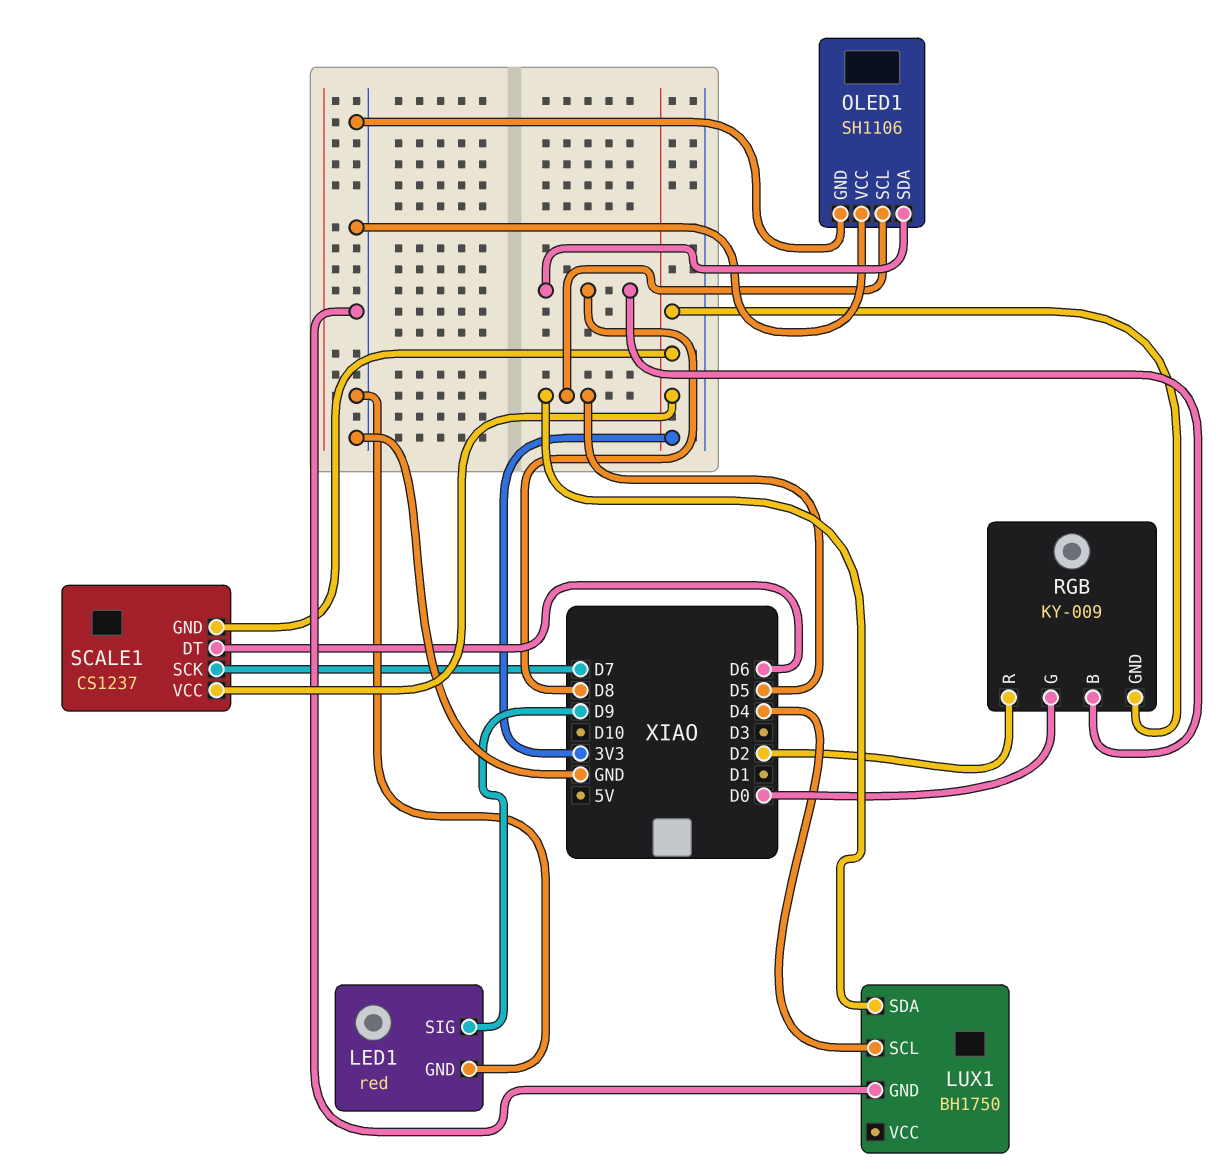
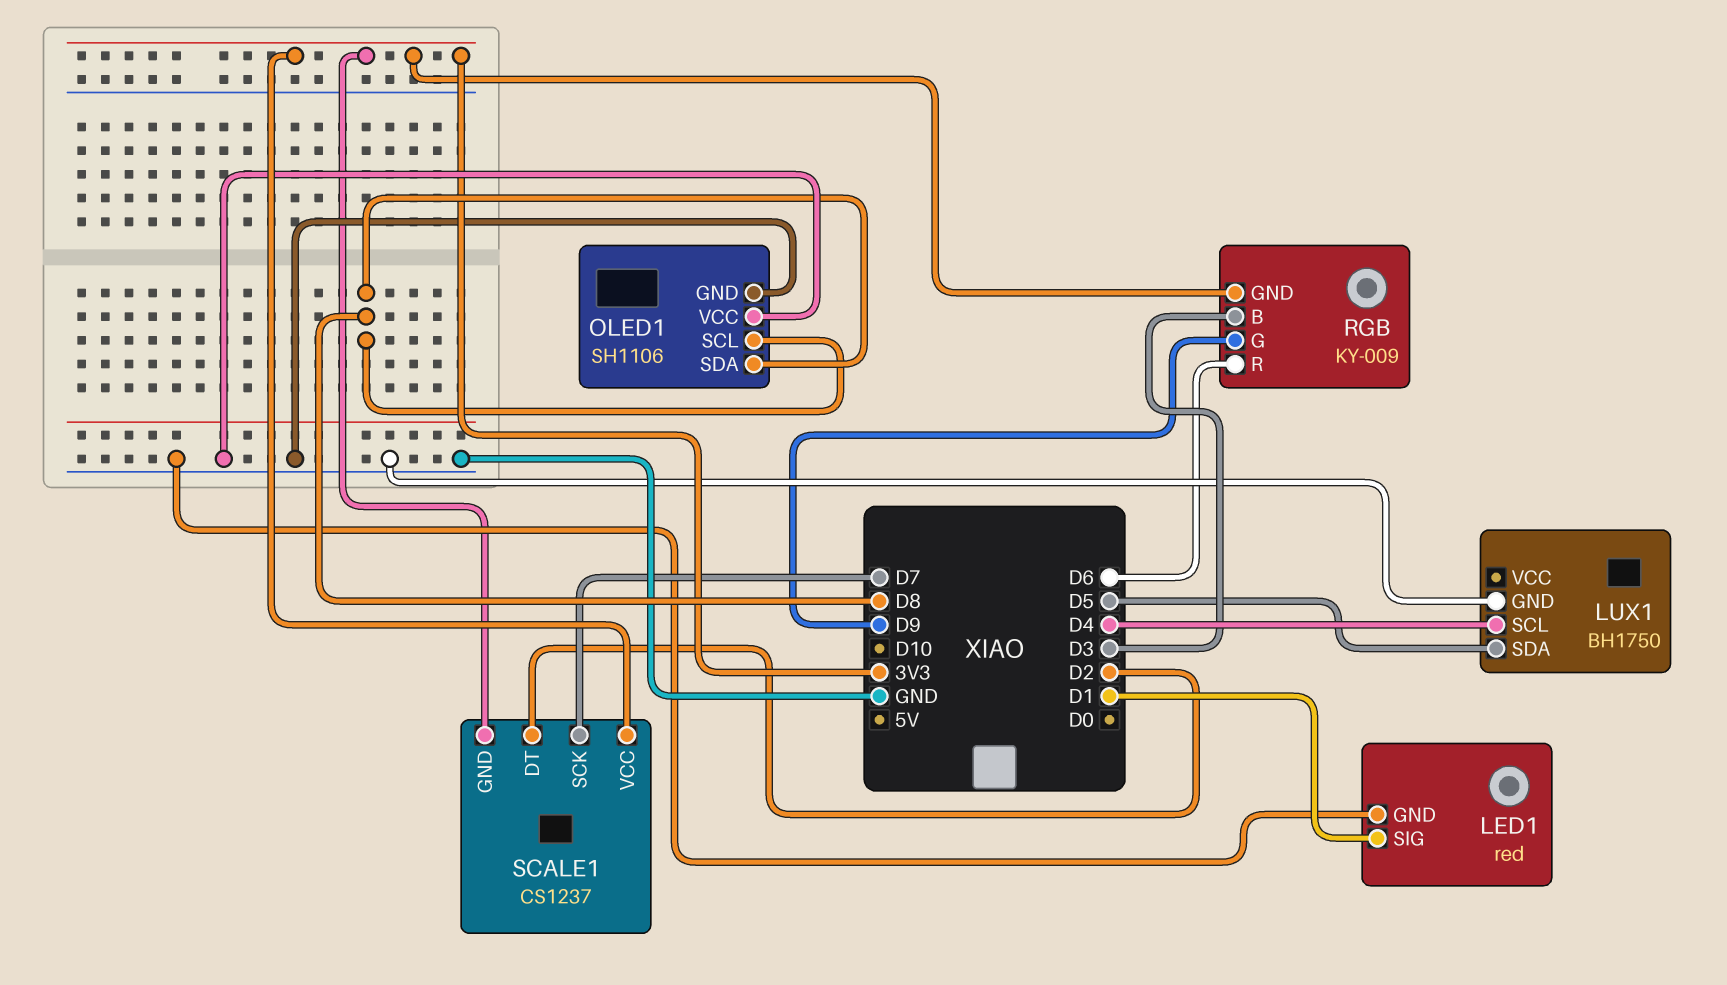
LED1 pin SIG: D9 -> D1
OLED1 pin SCL: D5 -> D8
RGB pin B: D8 -> D3
RGB pin G: D0 -> D9
RGB pin R: D2 -> D6
SCALE1 pin DT: D6 -> D2

